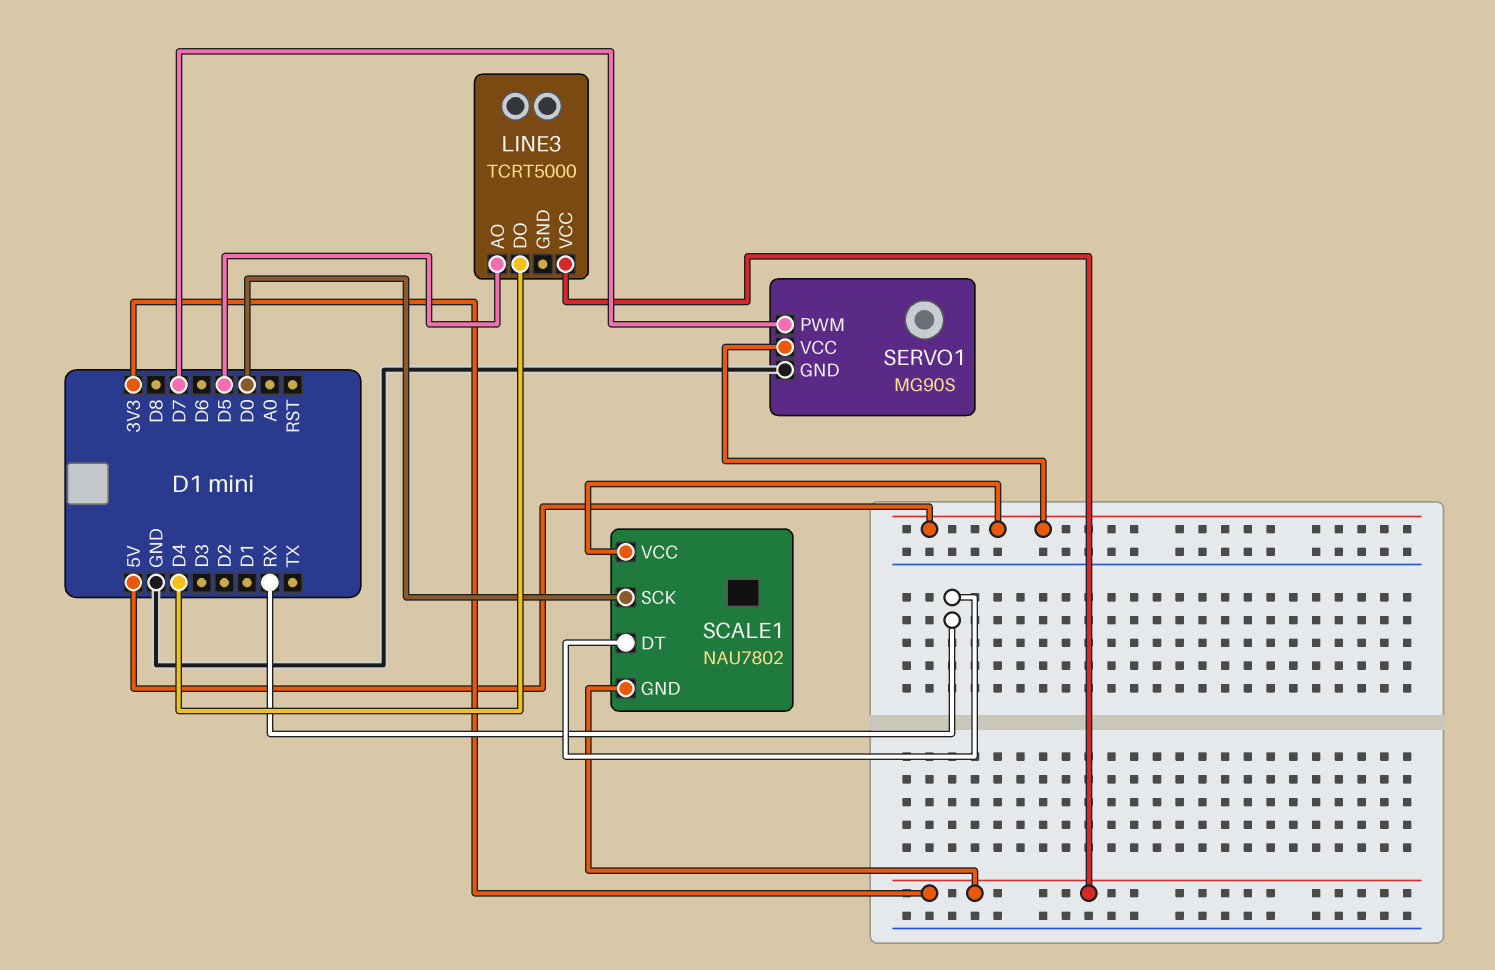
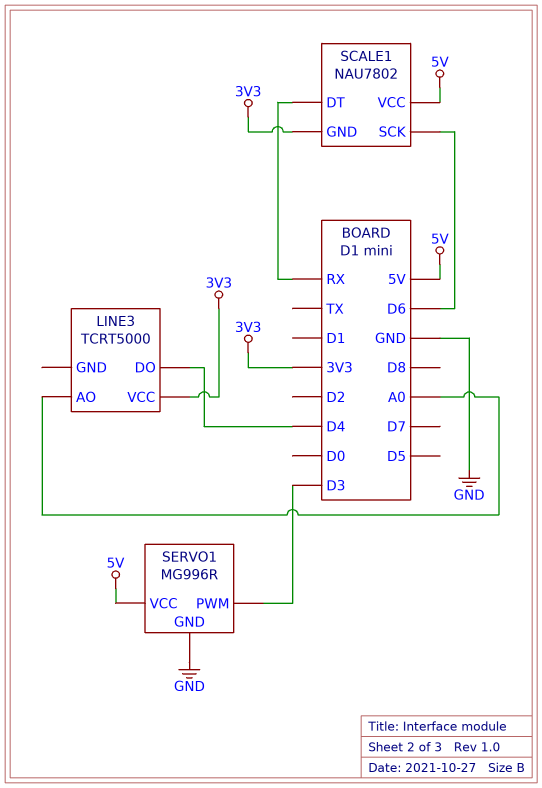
LINE3 pin AO: D5 -> A0
SCALE1 pin SCK: D0 -> D6
SERVO1: MG90S -> MG996R
SERVO1 pin PWM: D7 -> D3

